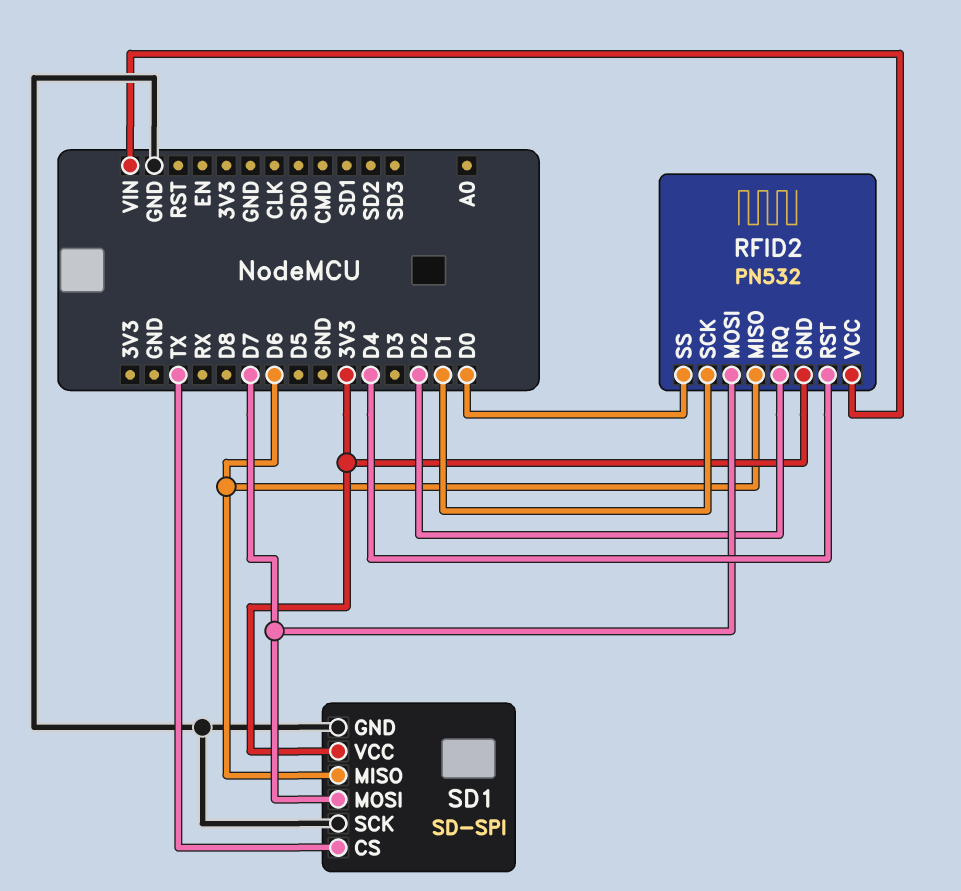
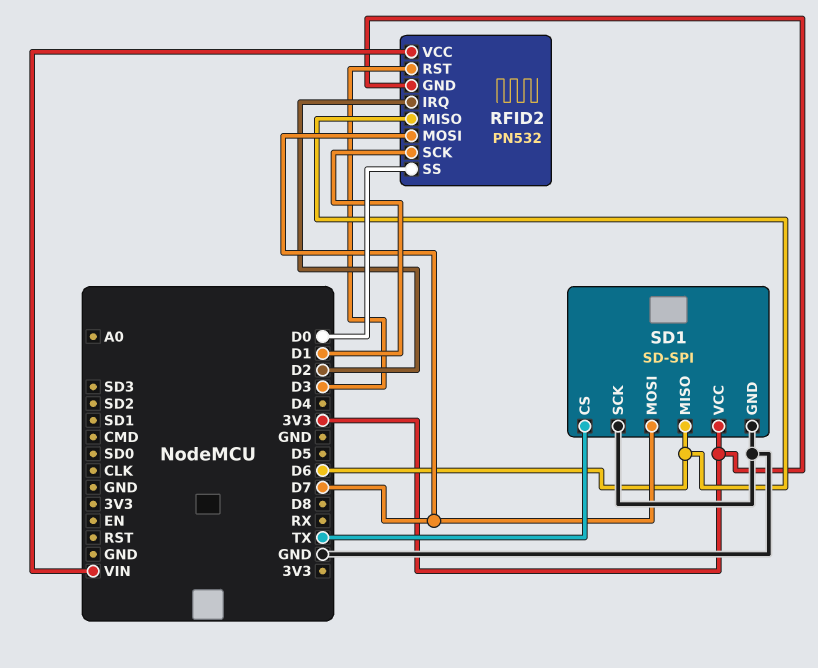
RFID2 pin RST: D4 -> D3

